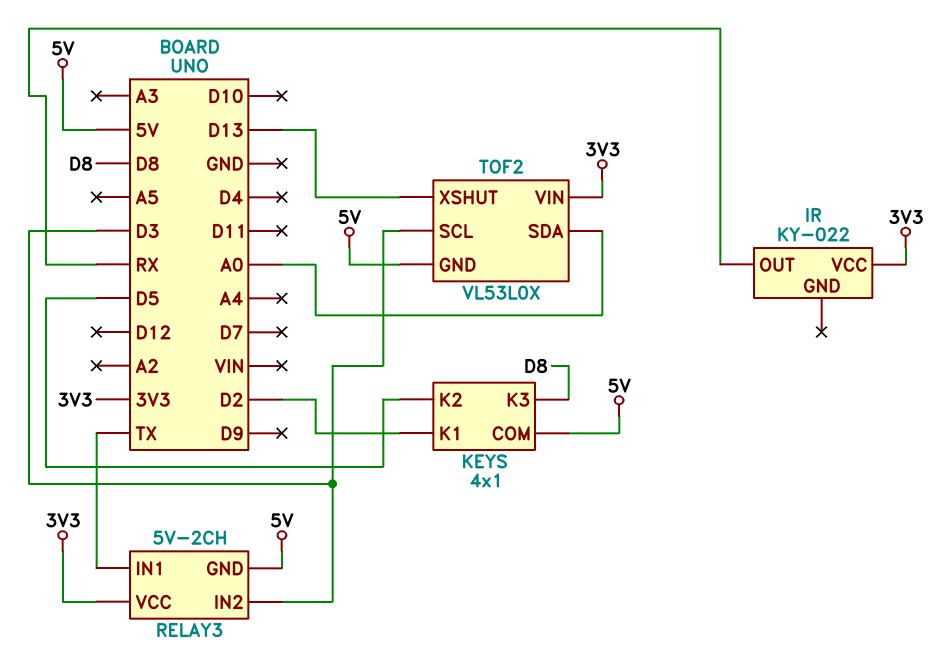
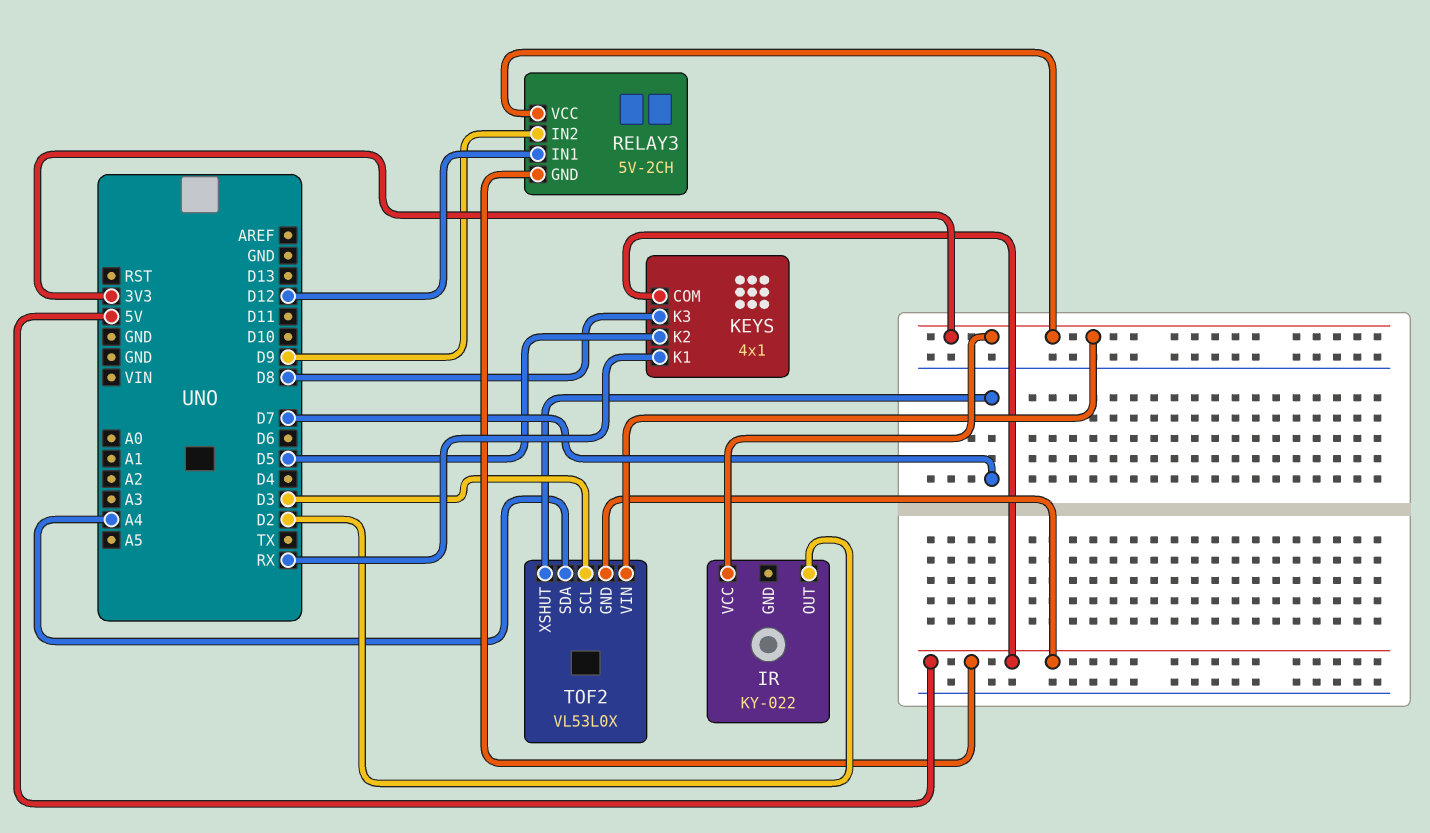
IR pin OUT: RX -> D2
KEYS pin K1: D2 -> RX
RELAY3 pin IN1: TX -> D12
RELAY3 pin IN2: D3 -> D9
TOF2 pin SDA: A0 -> A4
TOF2 pin XSHUT: D13 -> D7

